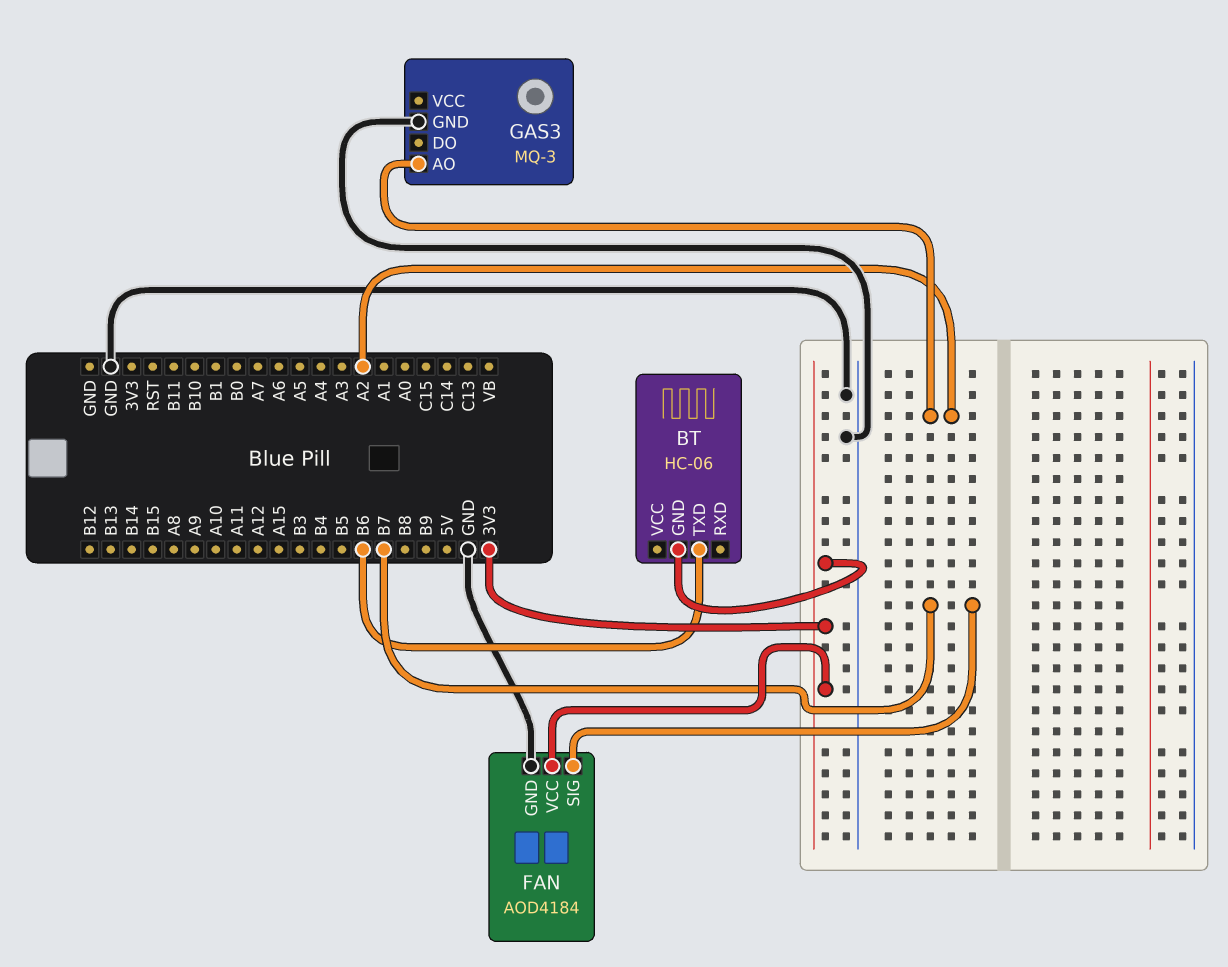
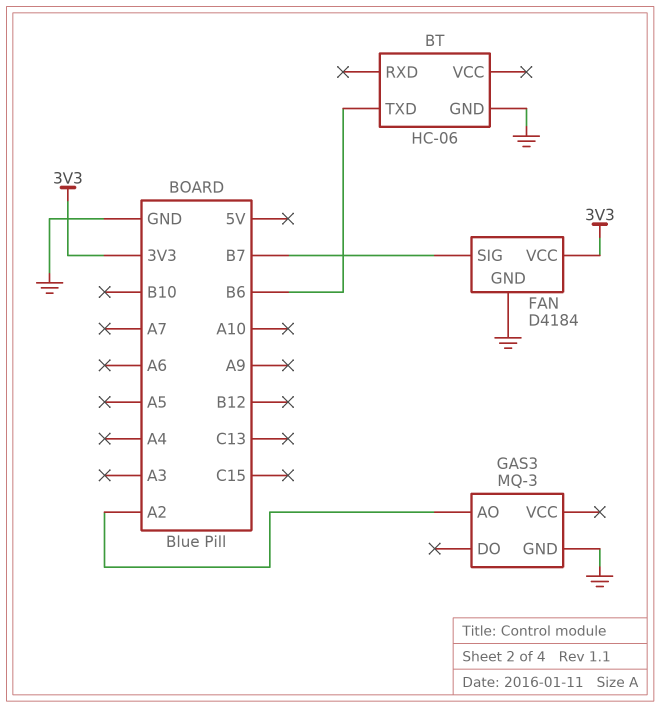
BT pin GND: 3V3 -> GND
FAN: AOD4184 -> D4184

